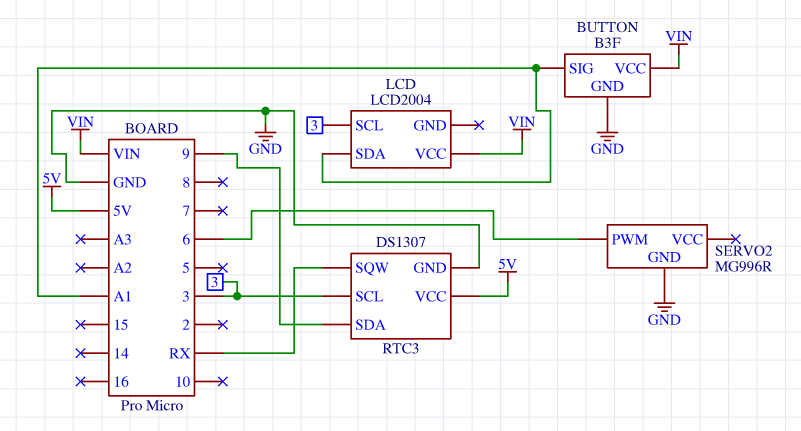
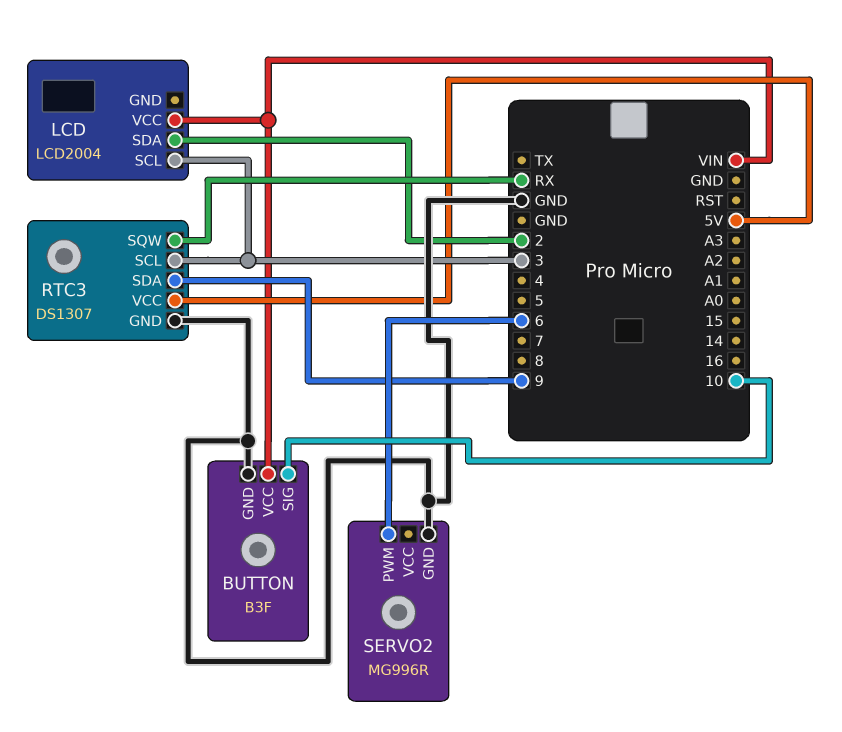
BUTTON pin SIG: A1 -> 10
LCD pin SDA: A1 -> 2

